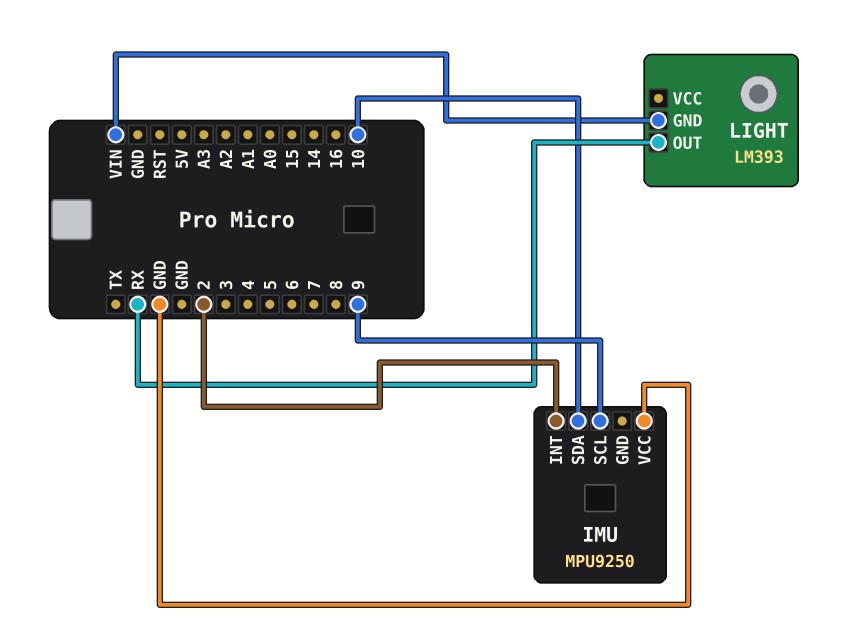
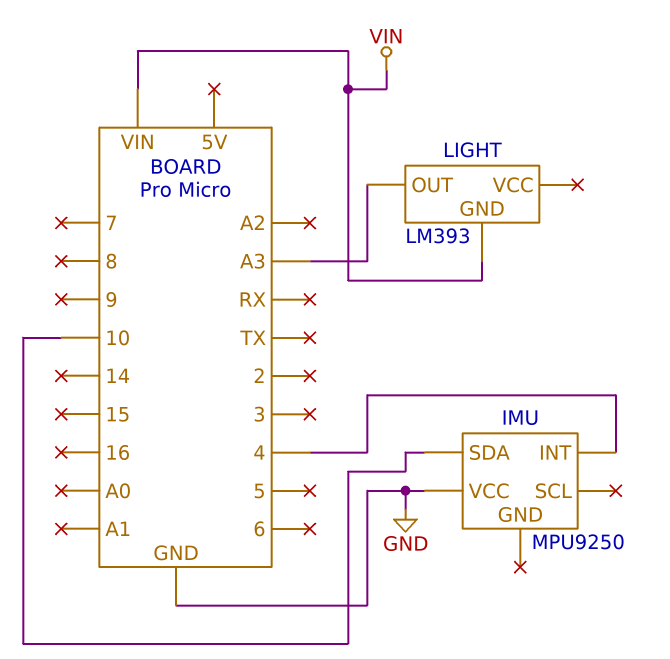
IMU pin INT: 2 -> 4
IMU pin SCL: 9 -> none
LIGHT pin OUT: RX -> A3

